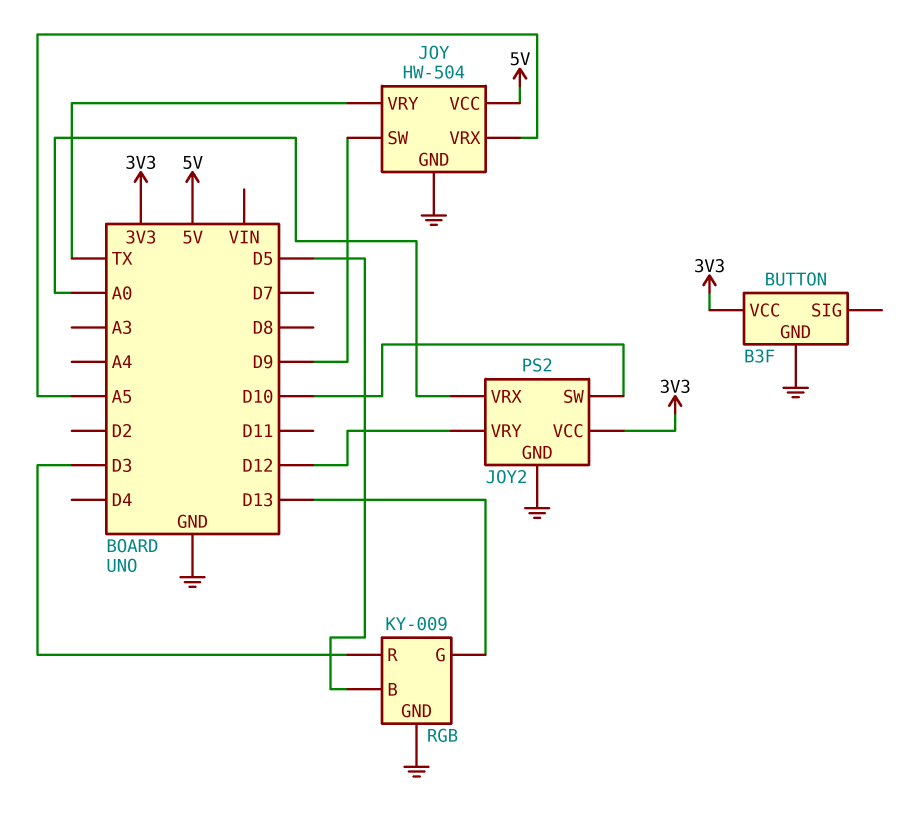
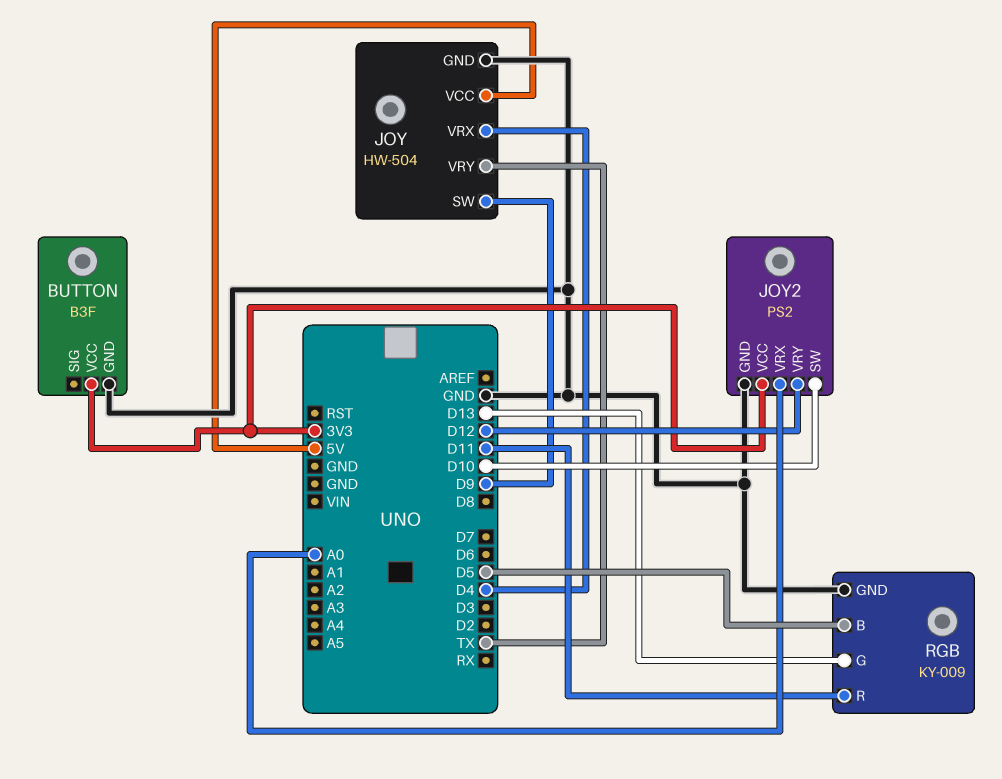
JOY pin VRX: A5 -> D4
RGB pin R: D3 -> D11

